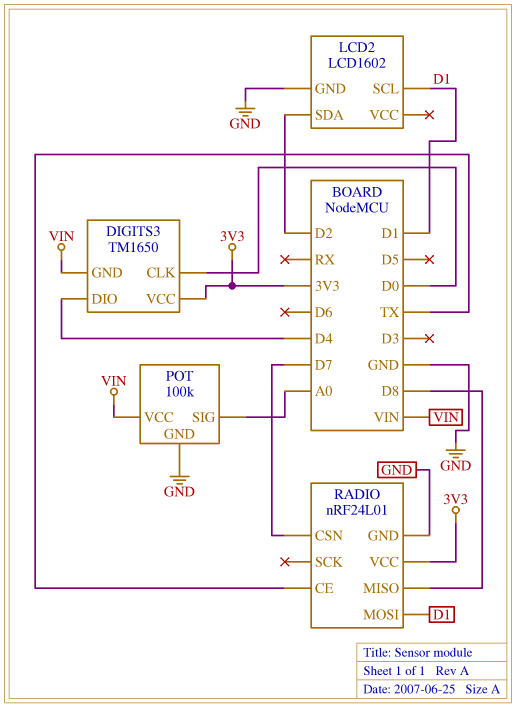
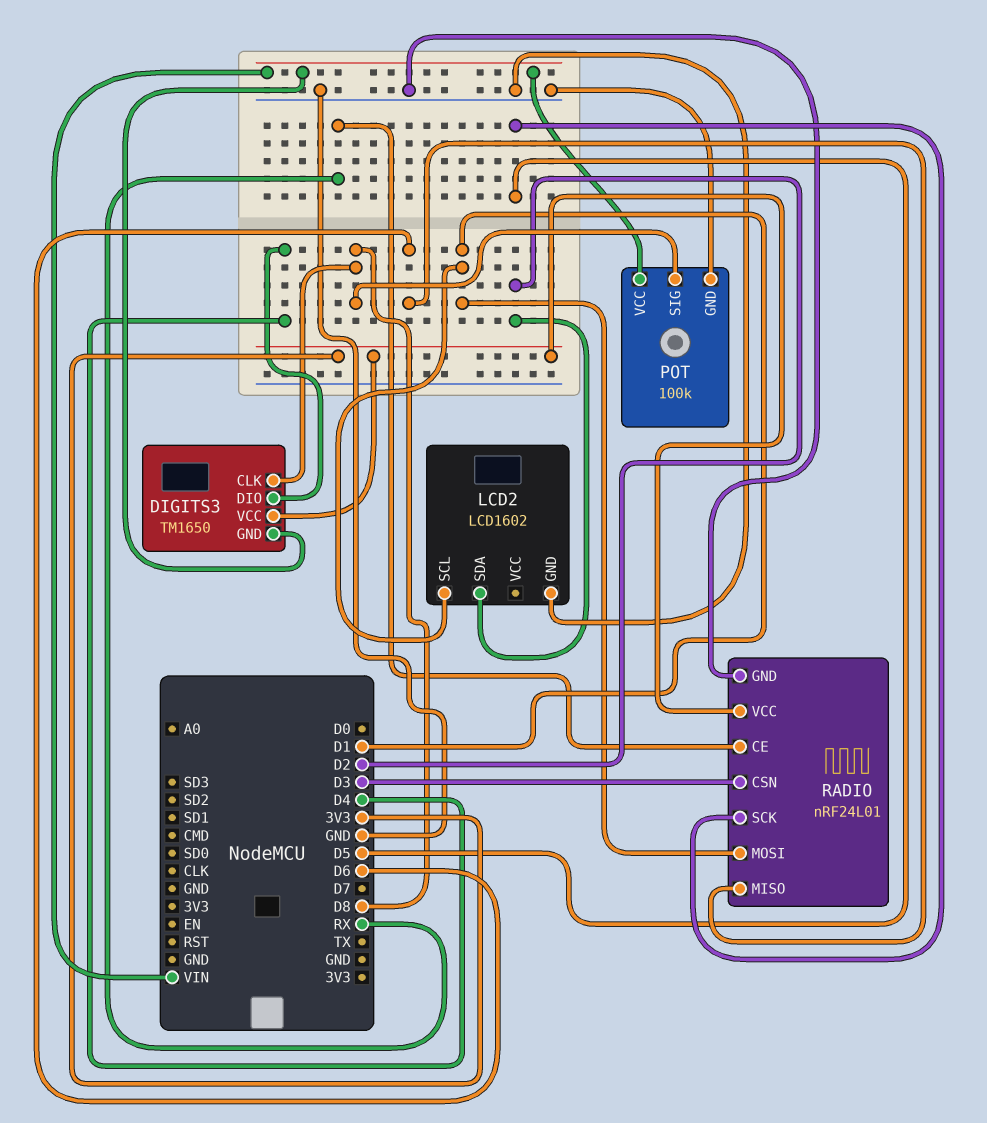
DIGITS3 pin CLK: D0 -> D8
POT pin SIG: A0 -> D8
RADIO pin CE: TX -> RX
RADIO pin CSN: D7 -> D3
RADIO pin MISO: D8 -> D6
RADIO pin SCK: none -> D5

